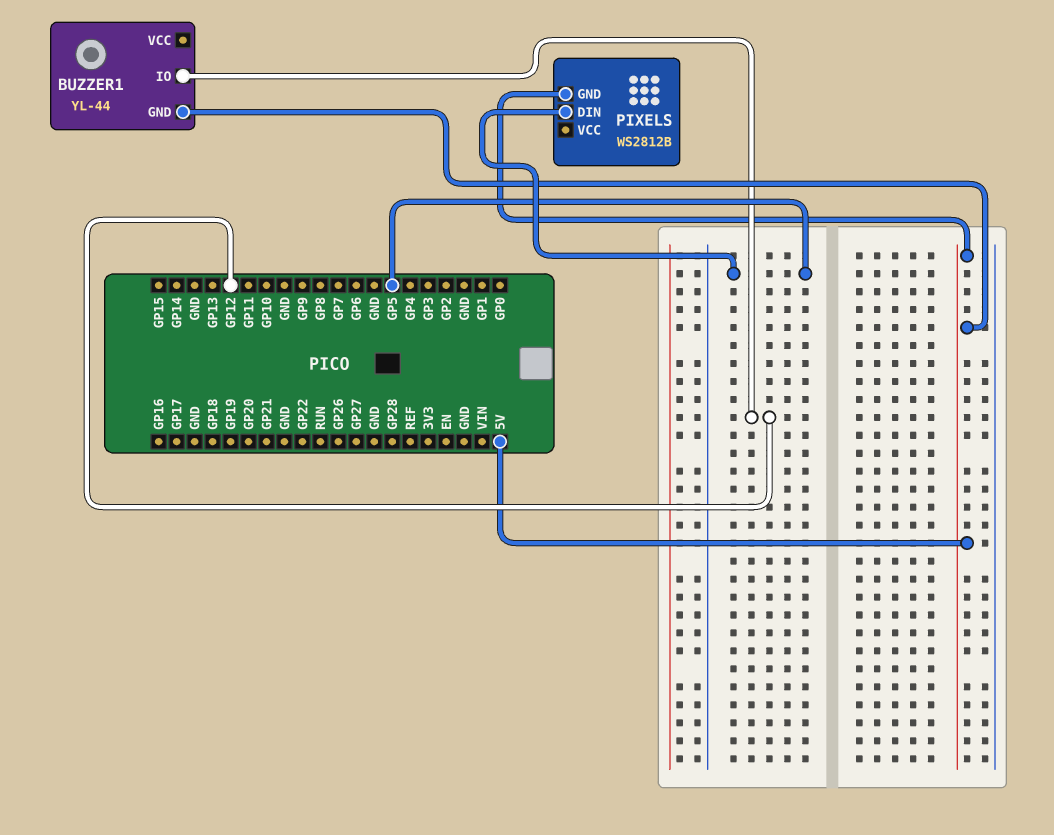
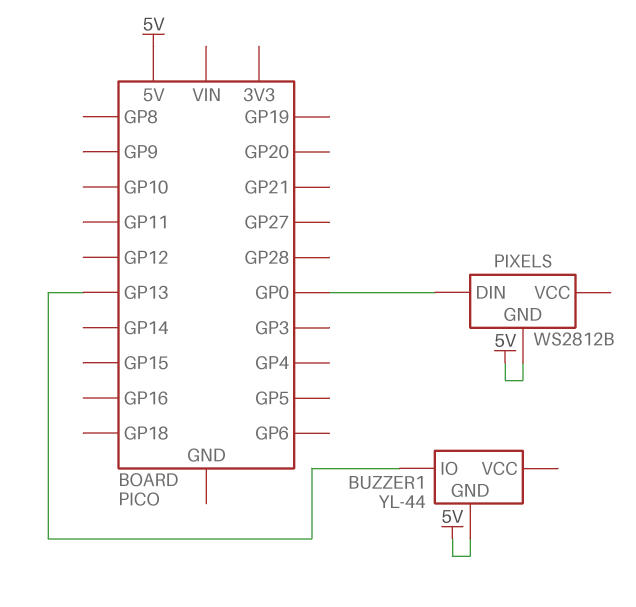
BUZZER1 pin IO: GP12 -> GP13
PIXELS pin DIN: GP5 -> GP0

